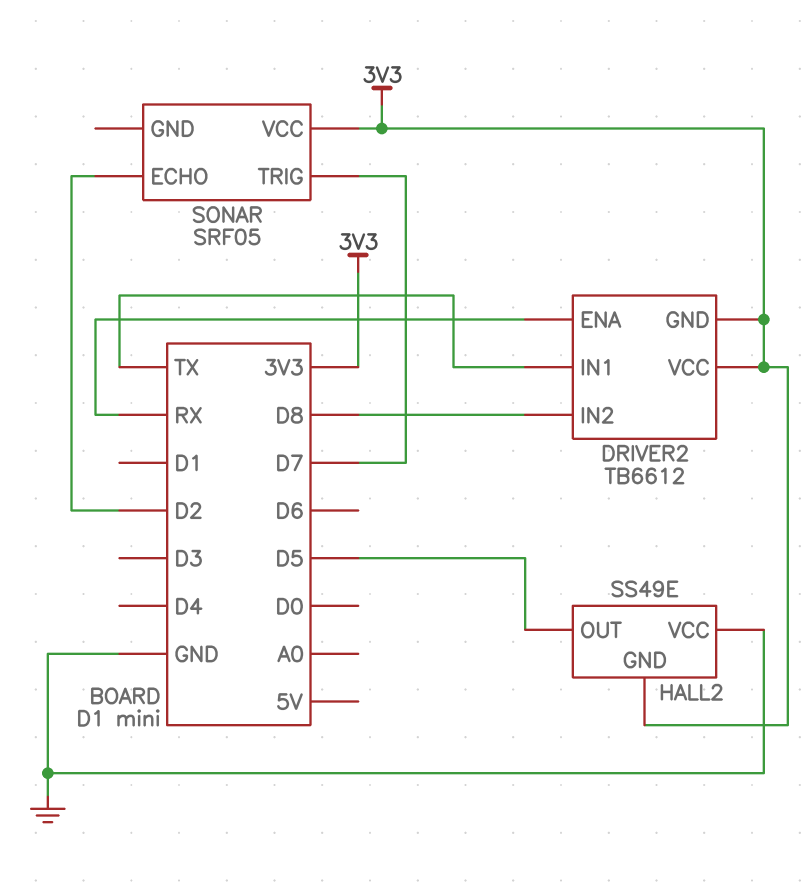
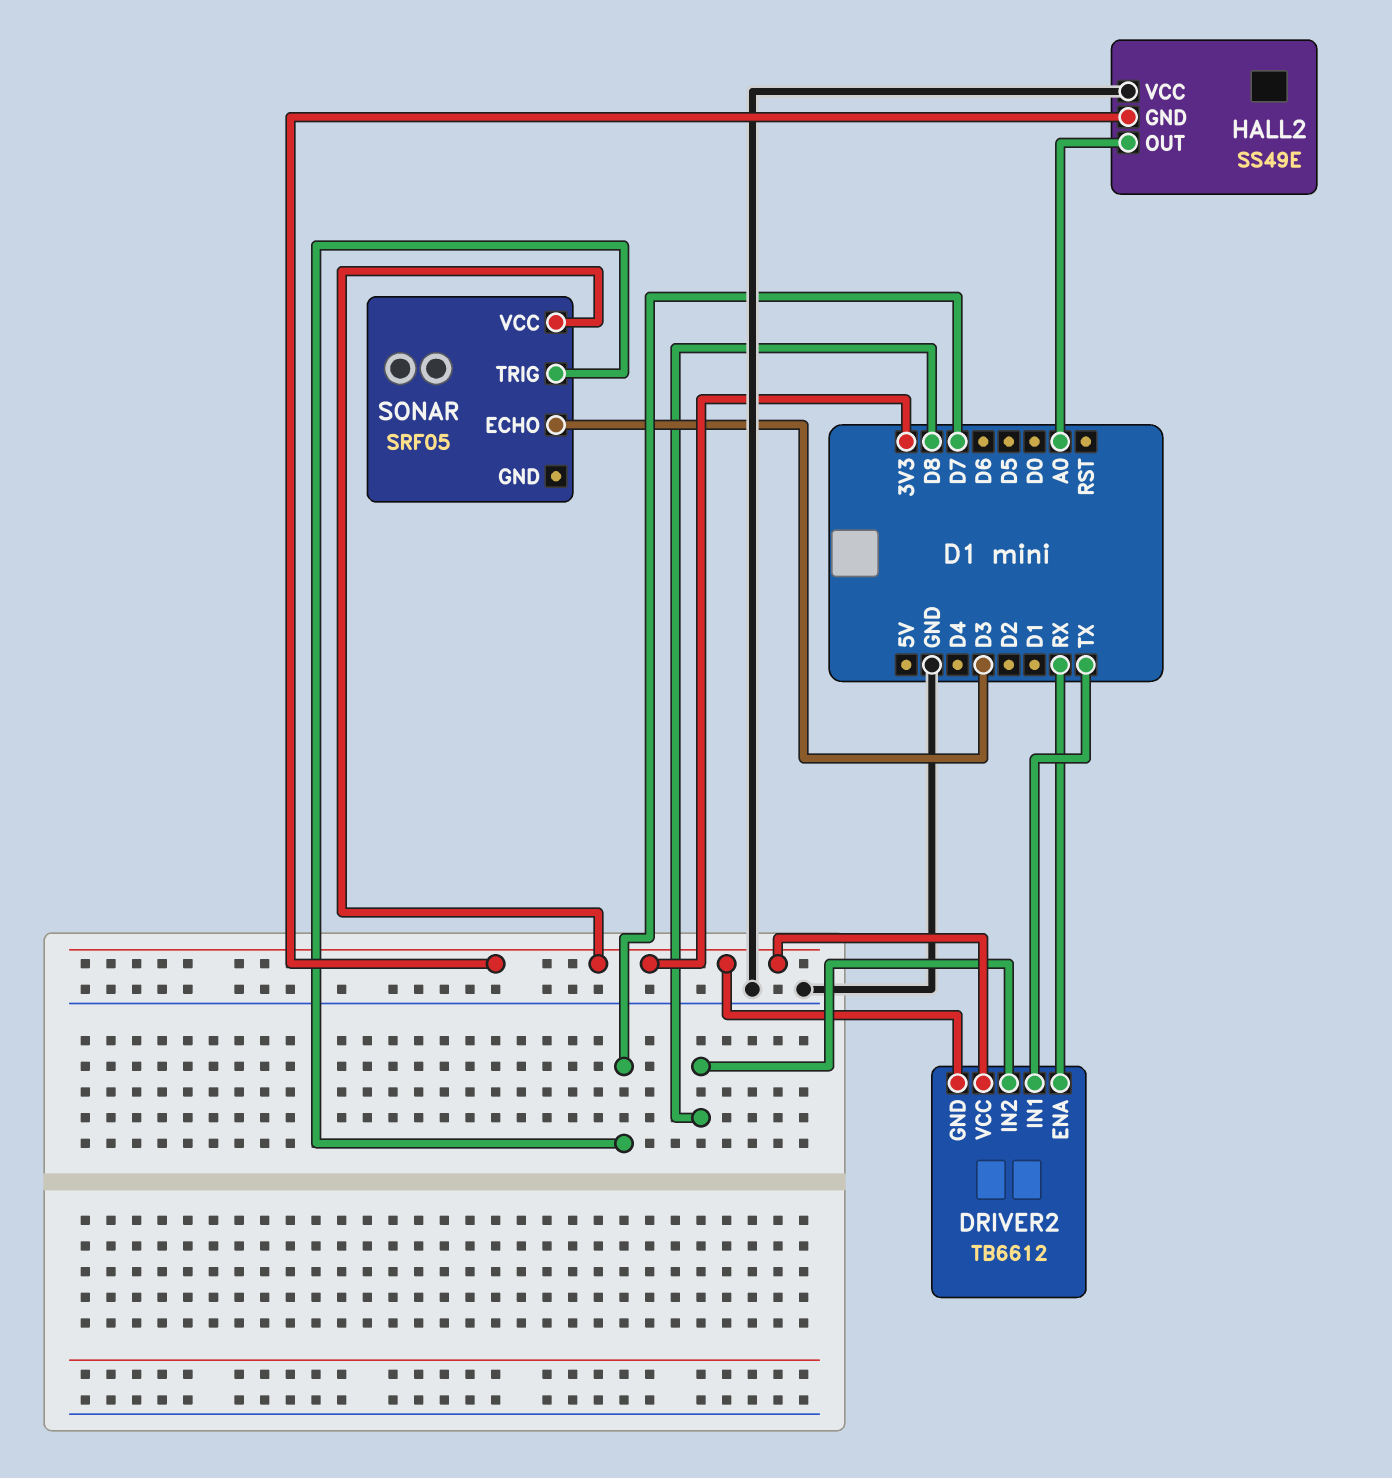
HALL2 pin OUT: D5 -> A0
SONAR pin ECHO: D2 -> D3

